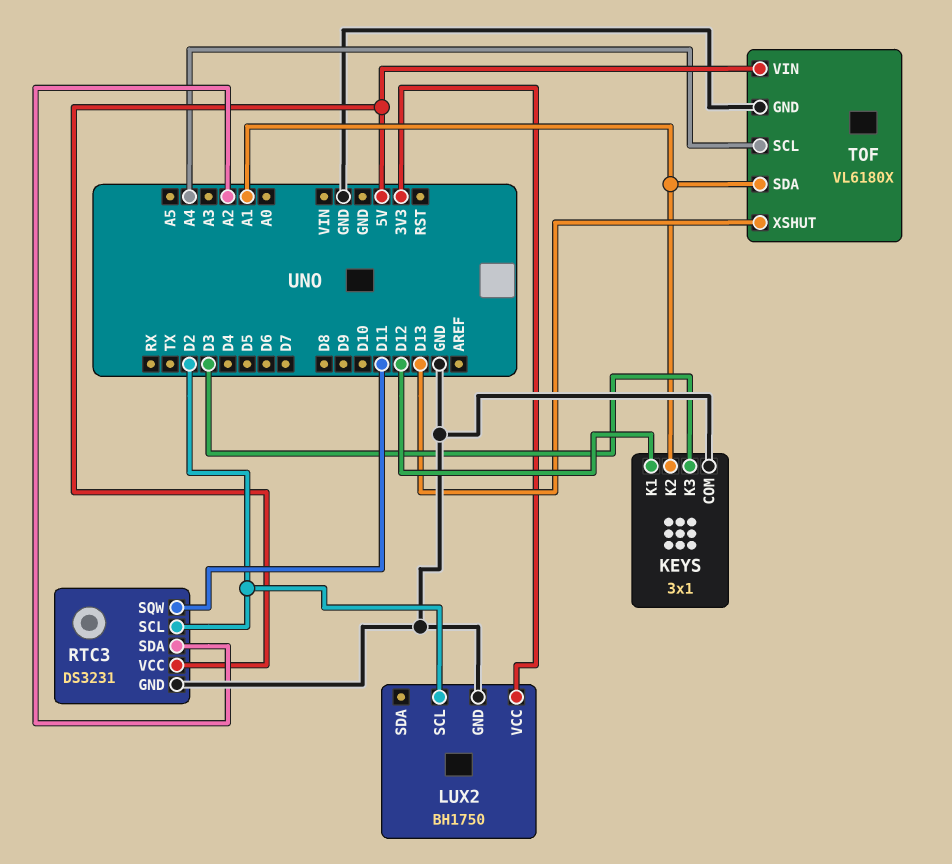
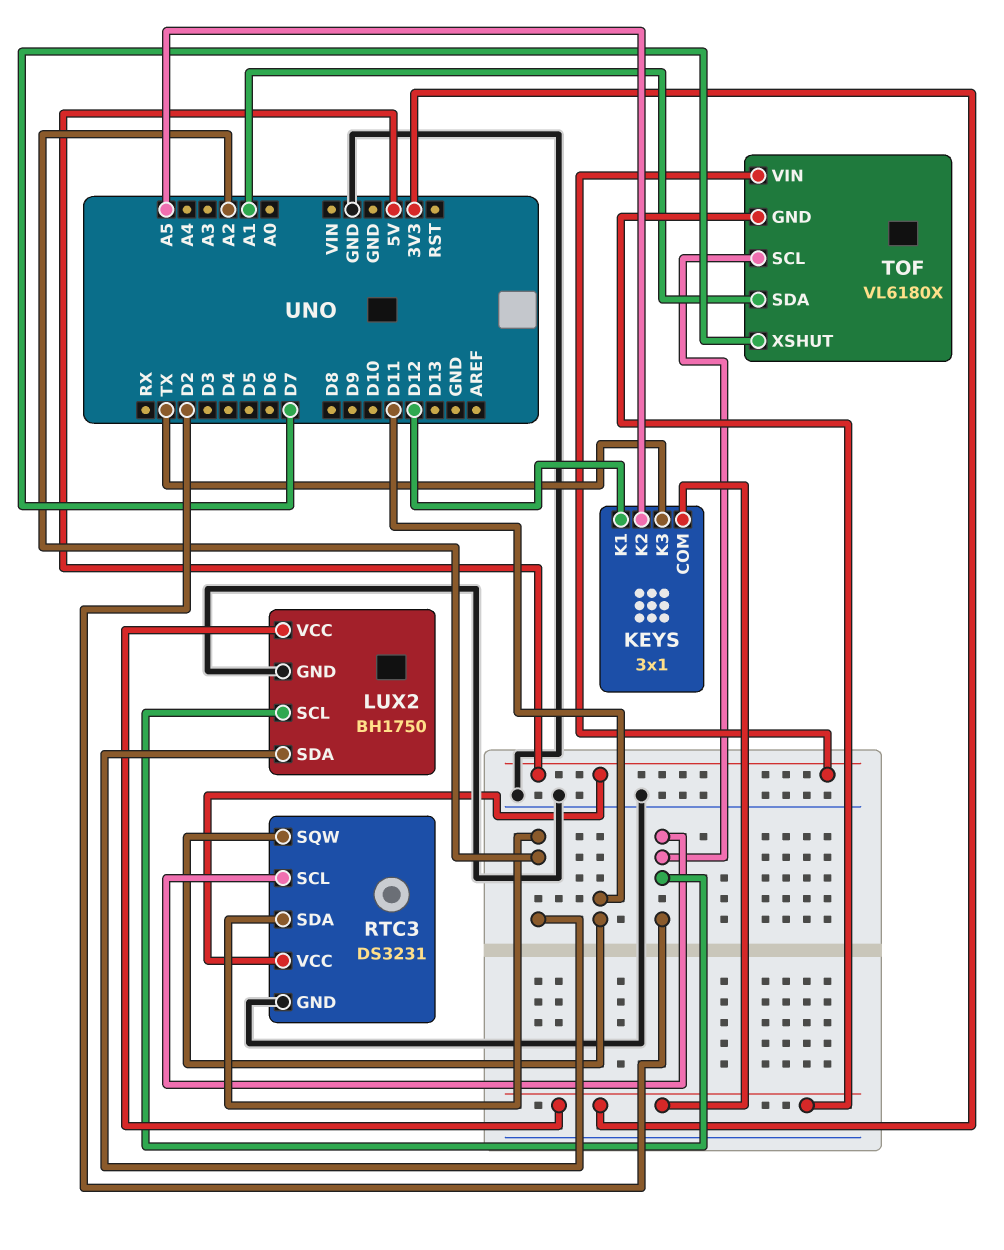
KEYS pin COM: GND -> 3V3
KEYS pin K2: A1 -> A5
KEYS pin K3: D3 -> TX
LUX2 pin SDA: none -> A2
TOF pin GND: GND -> 3V3
TOF pin SCL: A4 -> D2
TOF pin XSHUT: D13 -> D7

